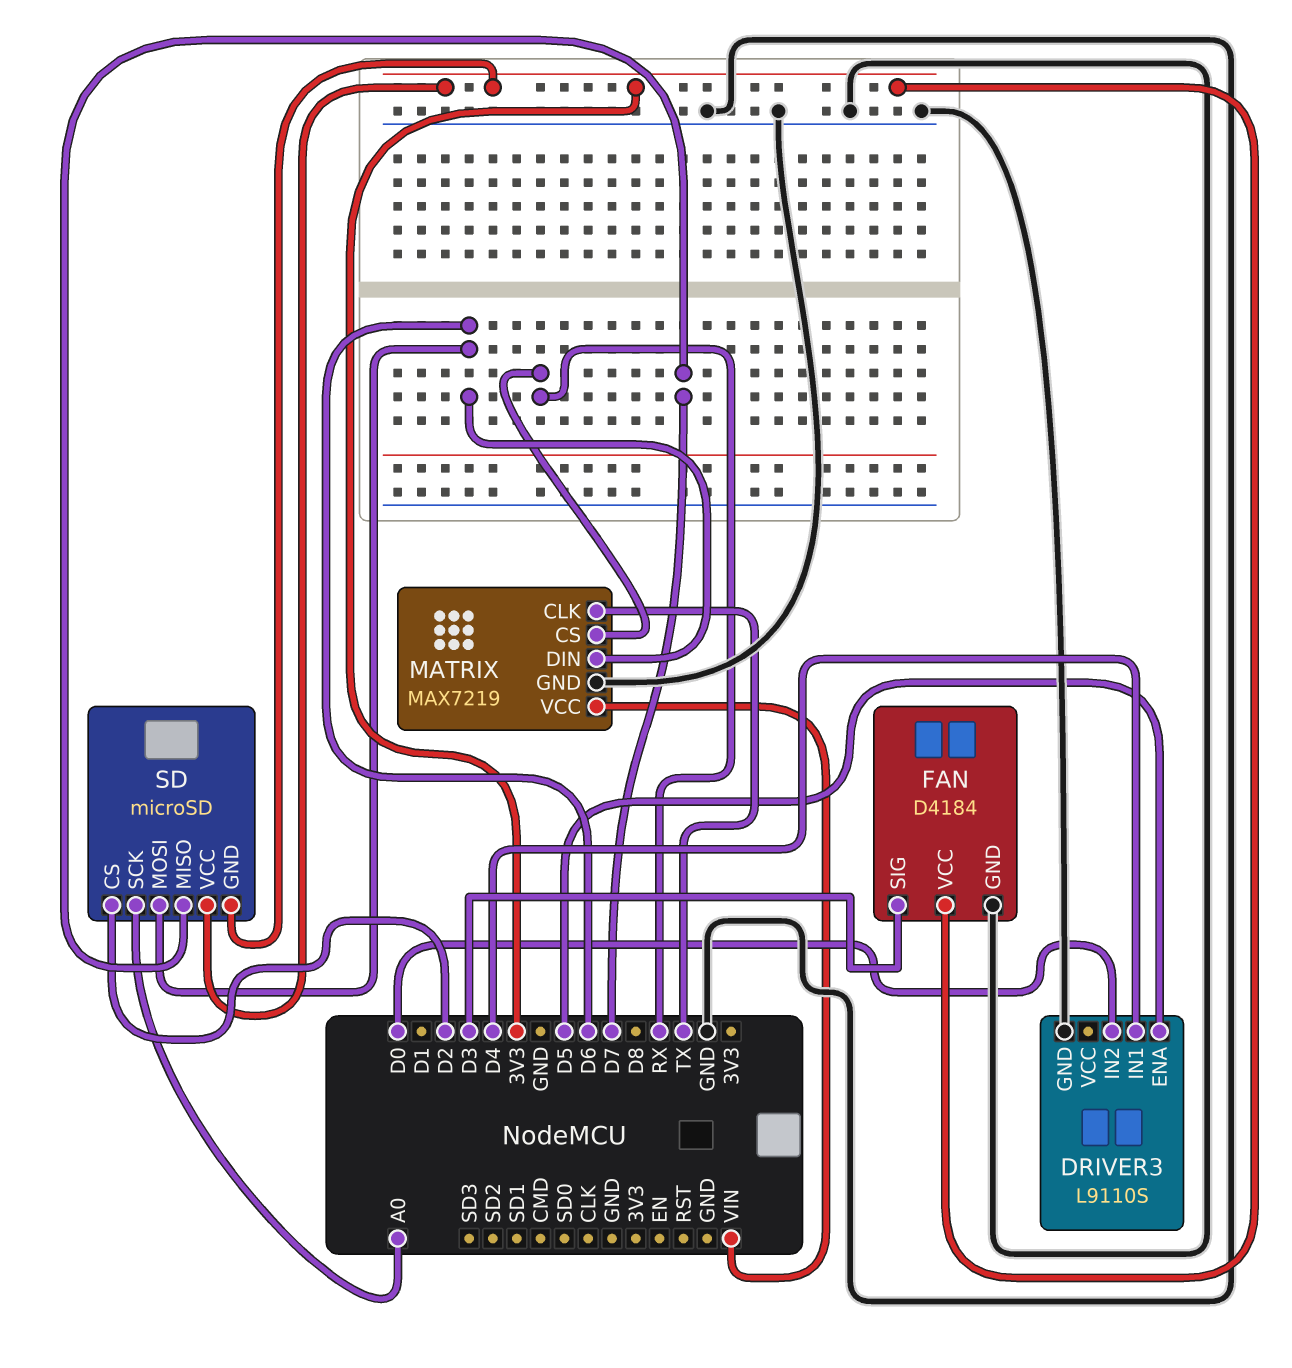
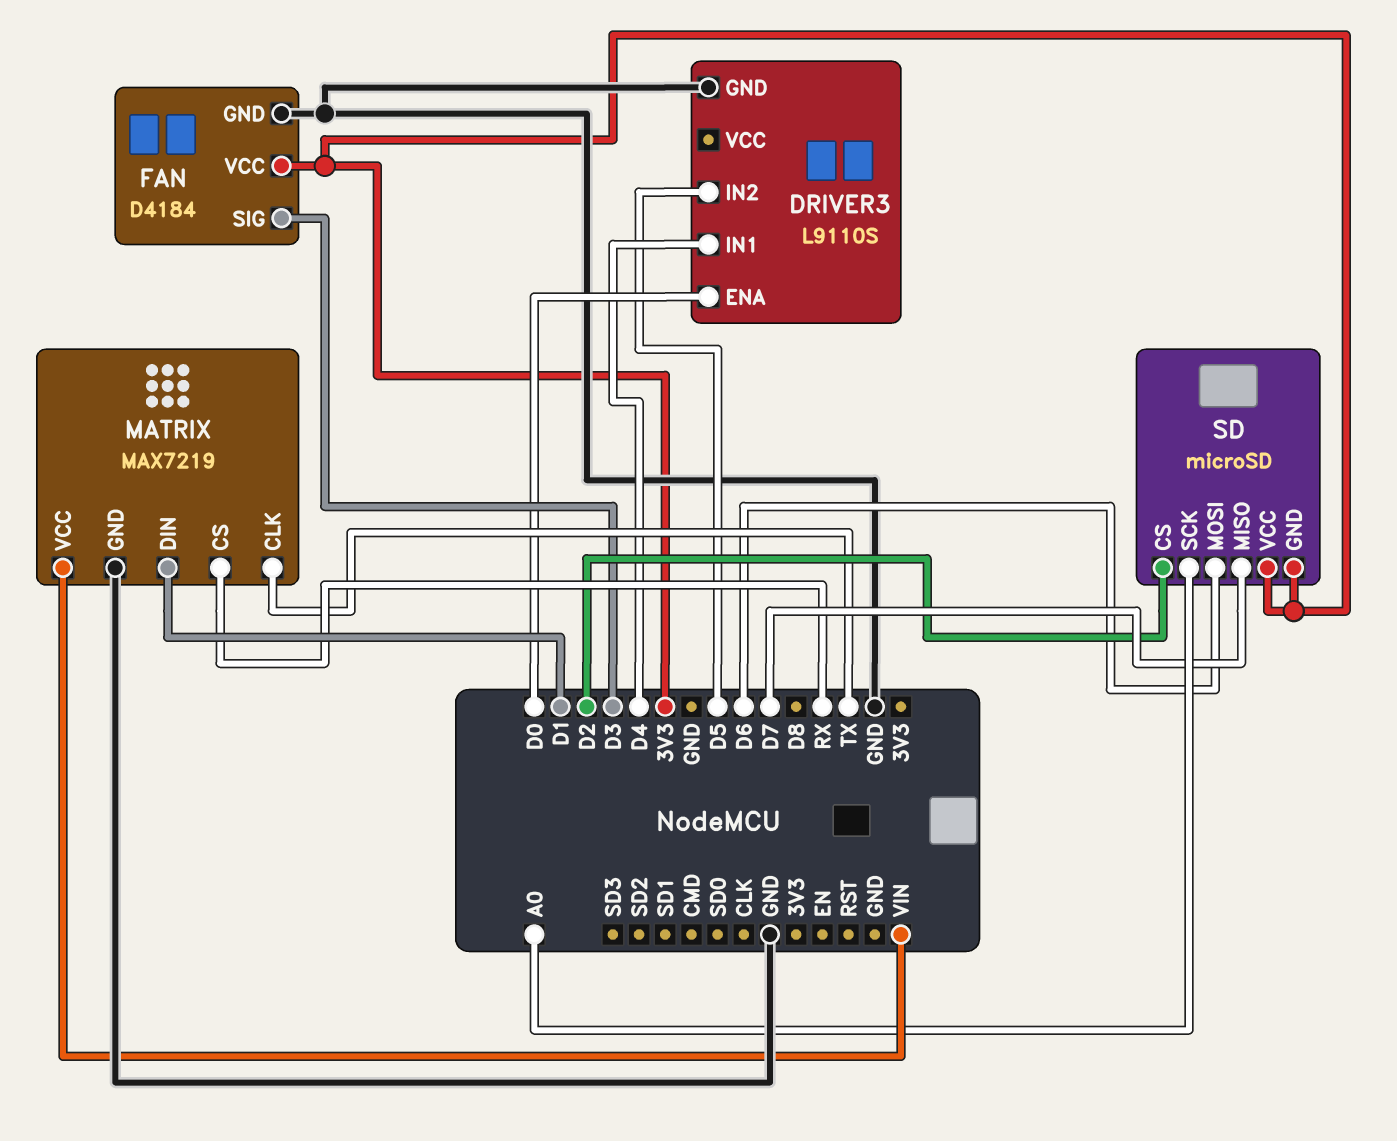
DRIVER3 pin ENA: D5 -> D0
DRIVER3 pin IN2: D0 -> D5
MATRIX pin DIN: D6 -> D1

